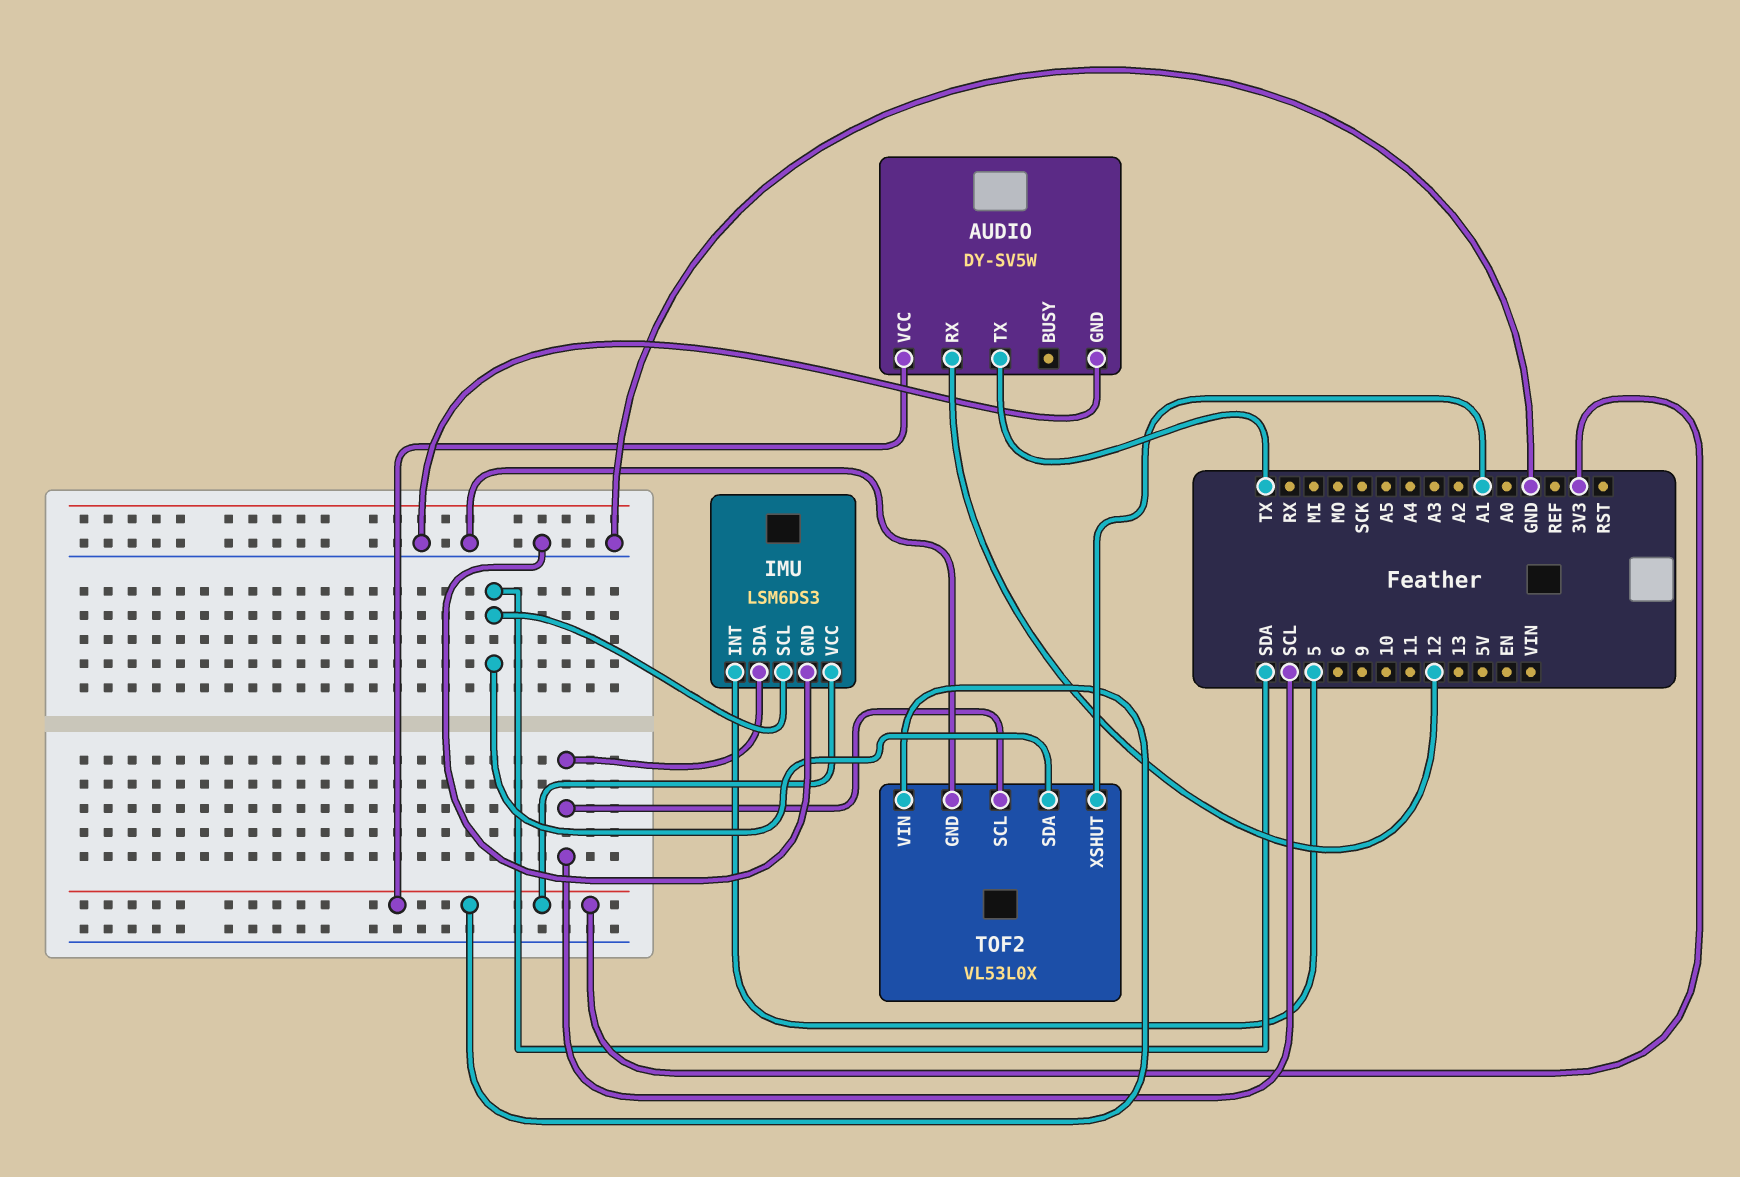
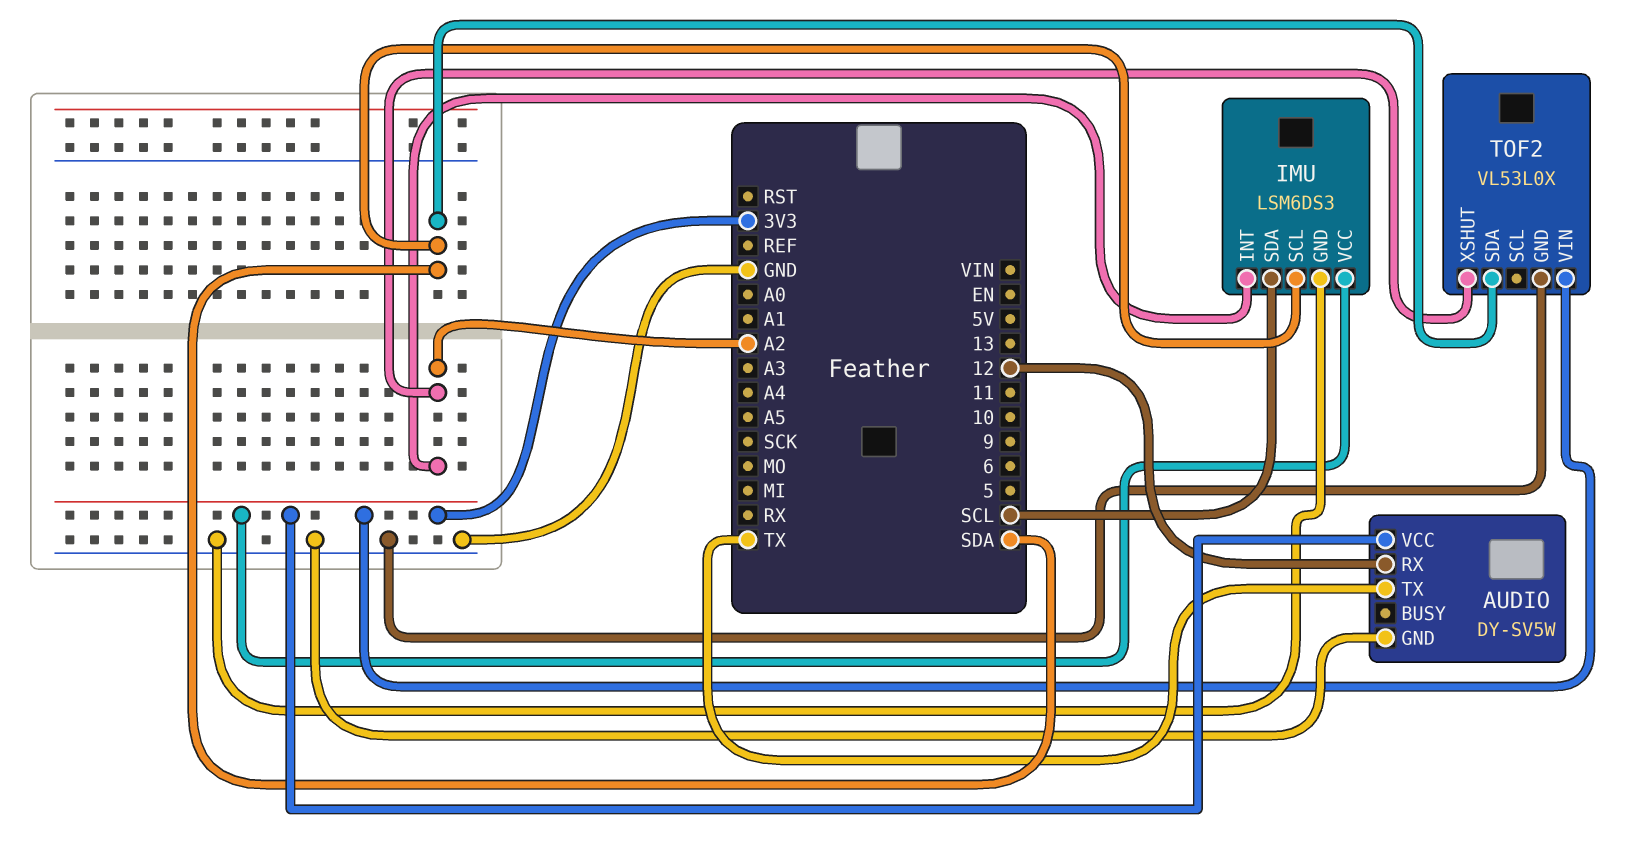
IMU pin INT: 5 -> A2
TOF2 pin SCL: SCL -> none
TOF2 pin XSHUT: A1 -> A2

